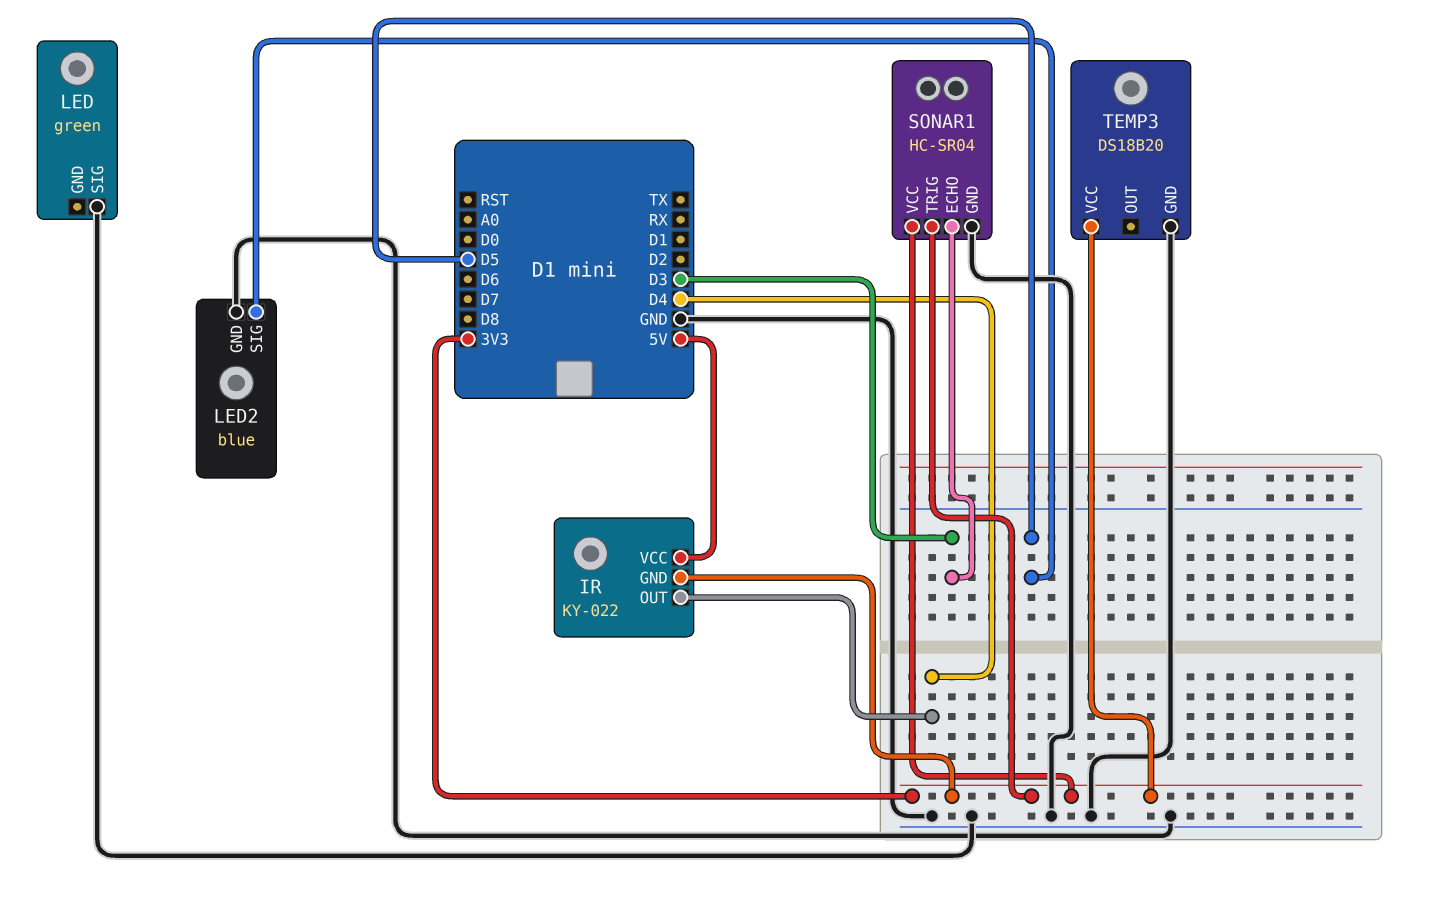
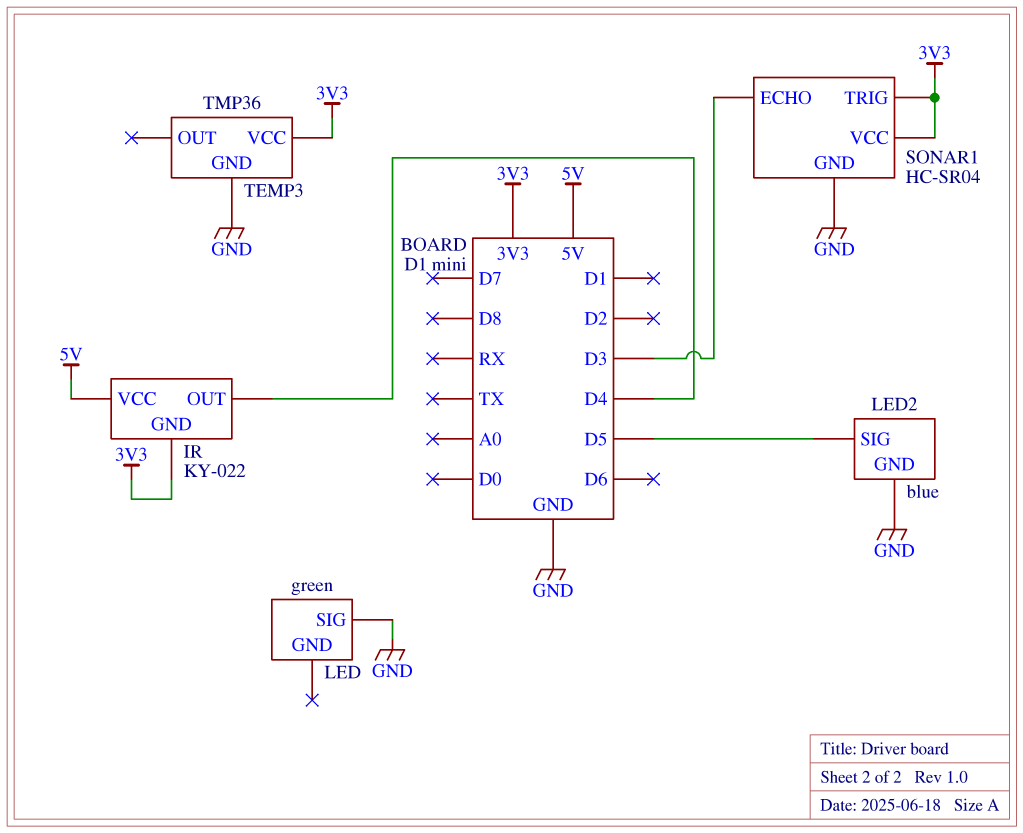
TEMP3: DS18B20 -> TMP36

